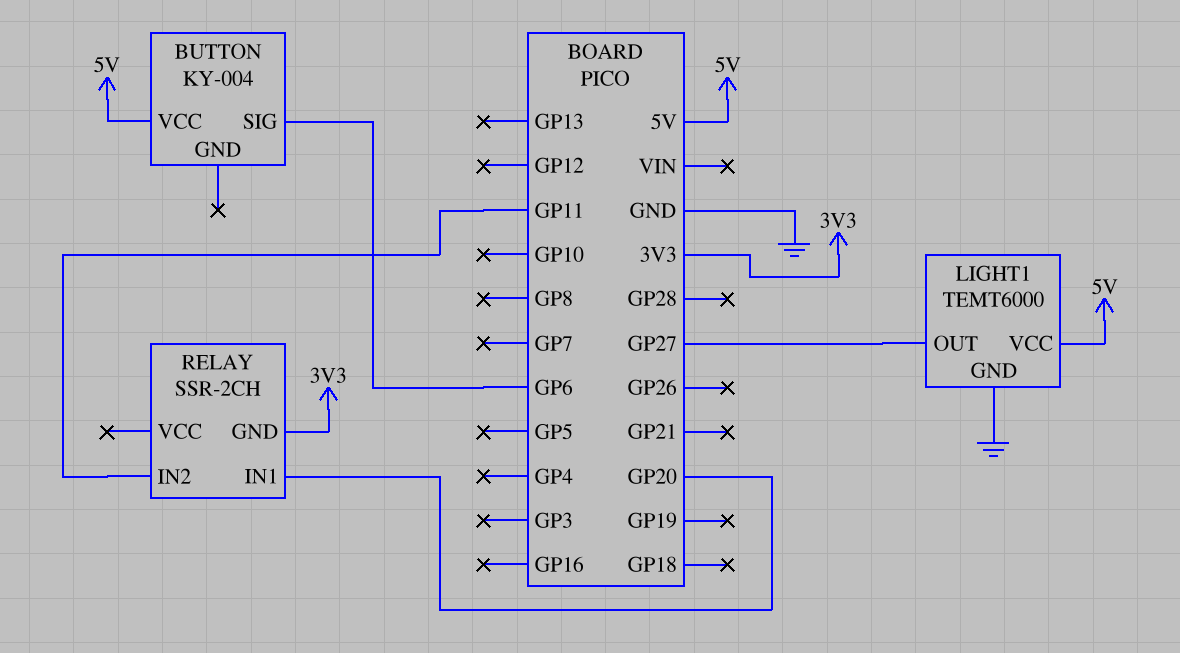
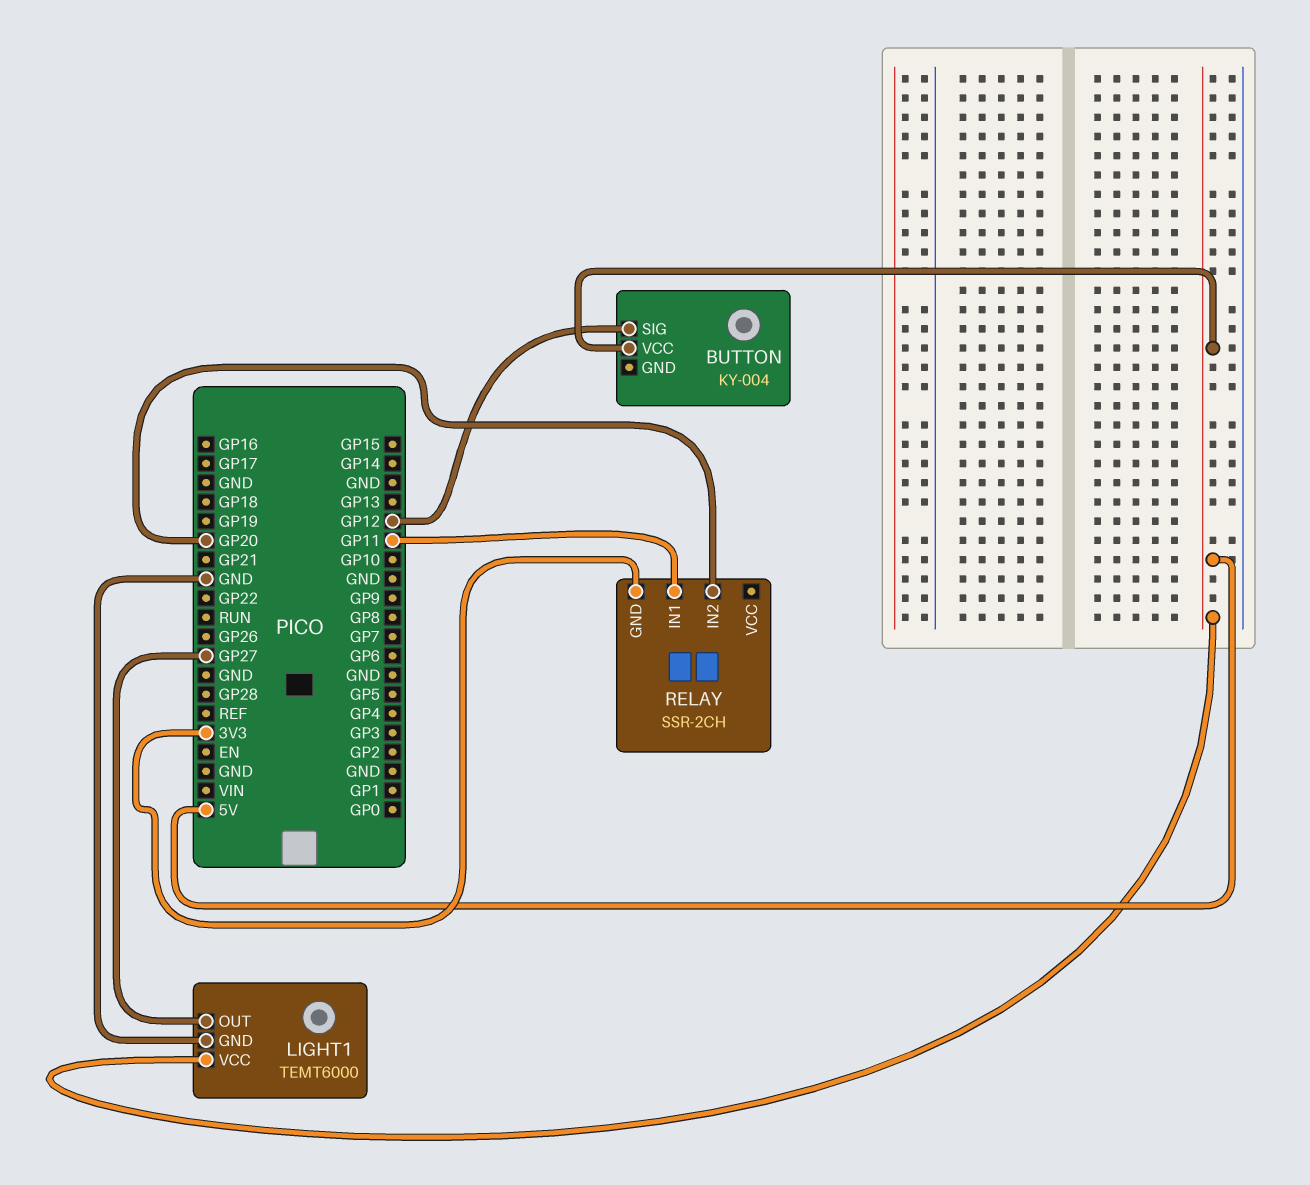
BUTTON pin SIG: GP6 -> GP12
RELAY pin IN1: GP20 -> GP11
RELAY pin IN2: GP11 -> GP20

